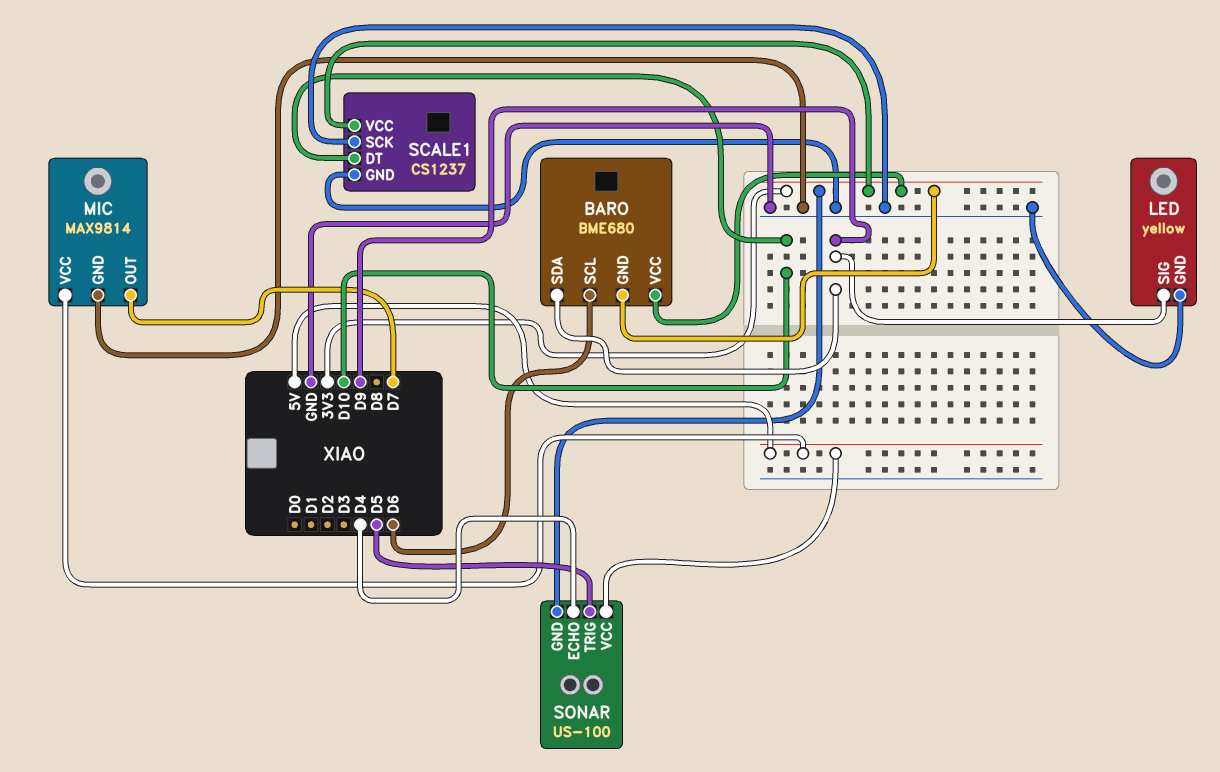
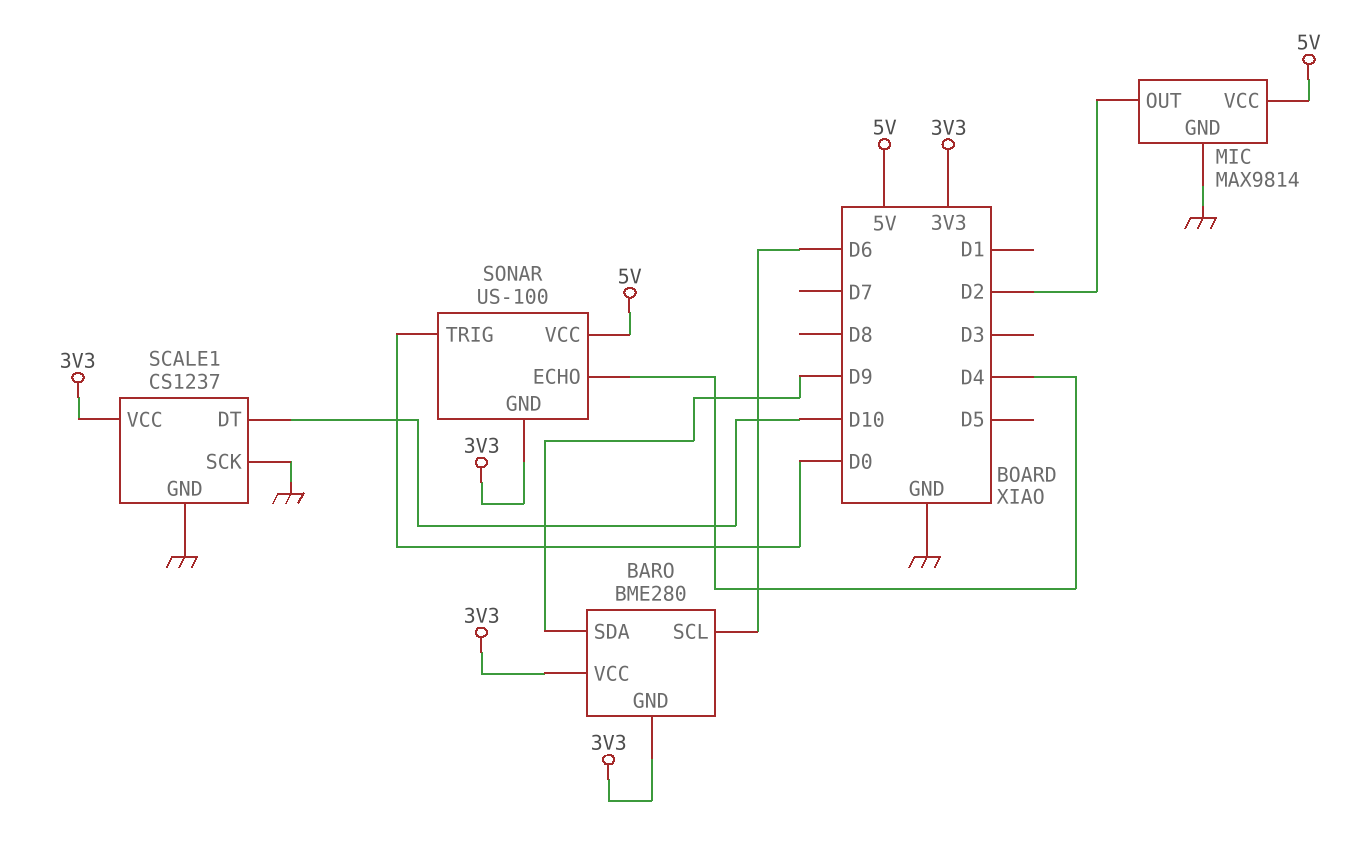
BARO: BME680 -> BME280
LED: yellow -> none
LED pin GND: GND -> none
LED pin SIG: D9 -> none
MIC pin OUT: D7 -> D2
SONAR pin TRIG: D5 -> D0

